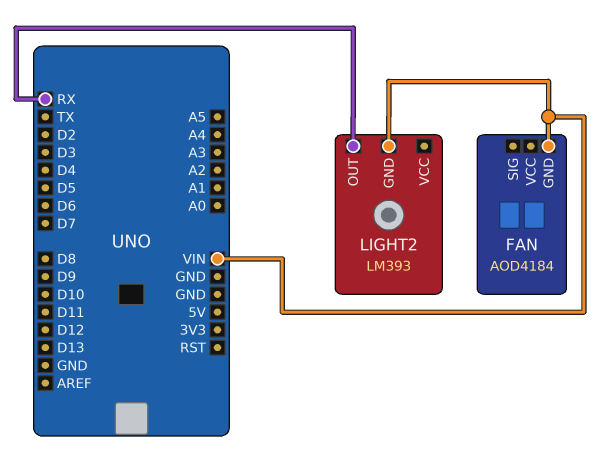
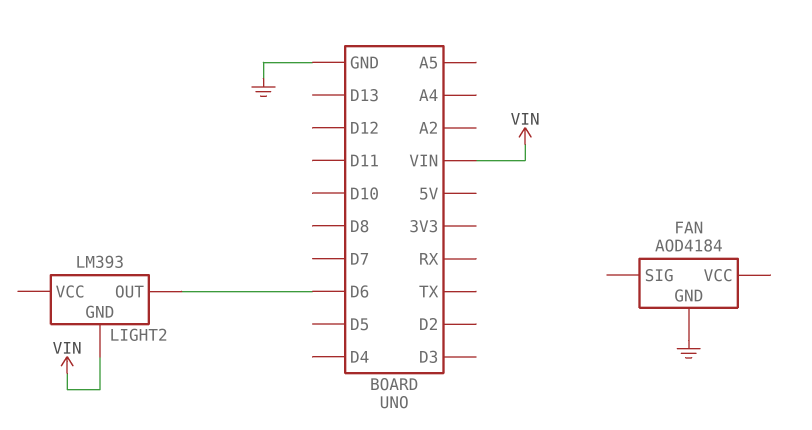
FAN pin GND: VIN -> GND
LIGHT2 pin OUT: RX -> D6

